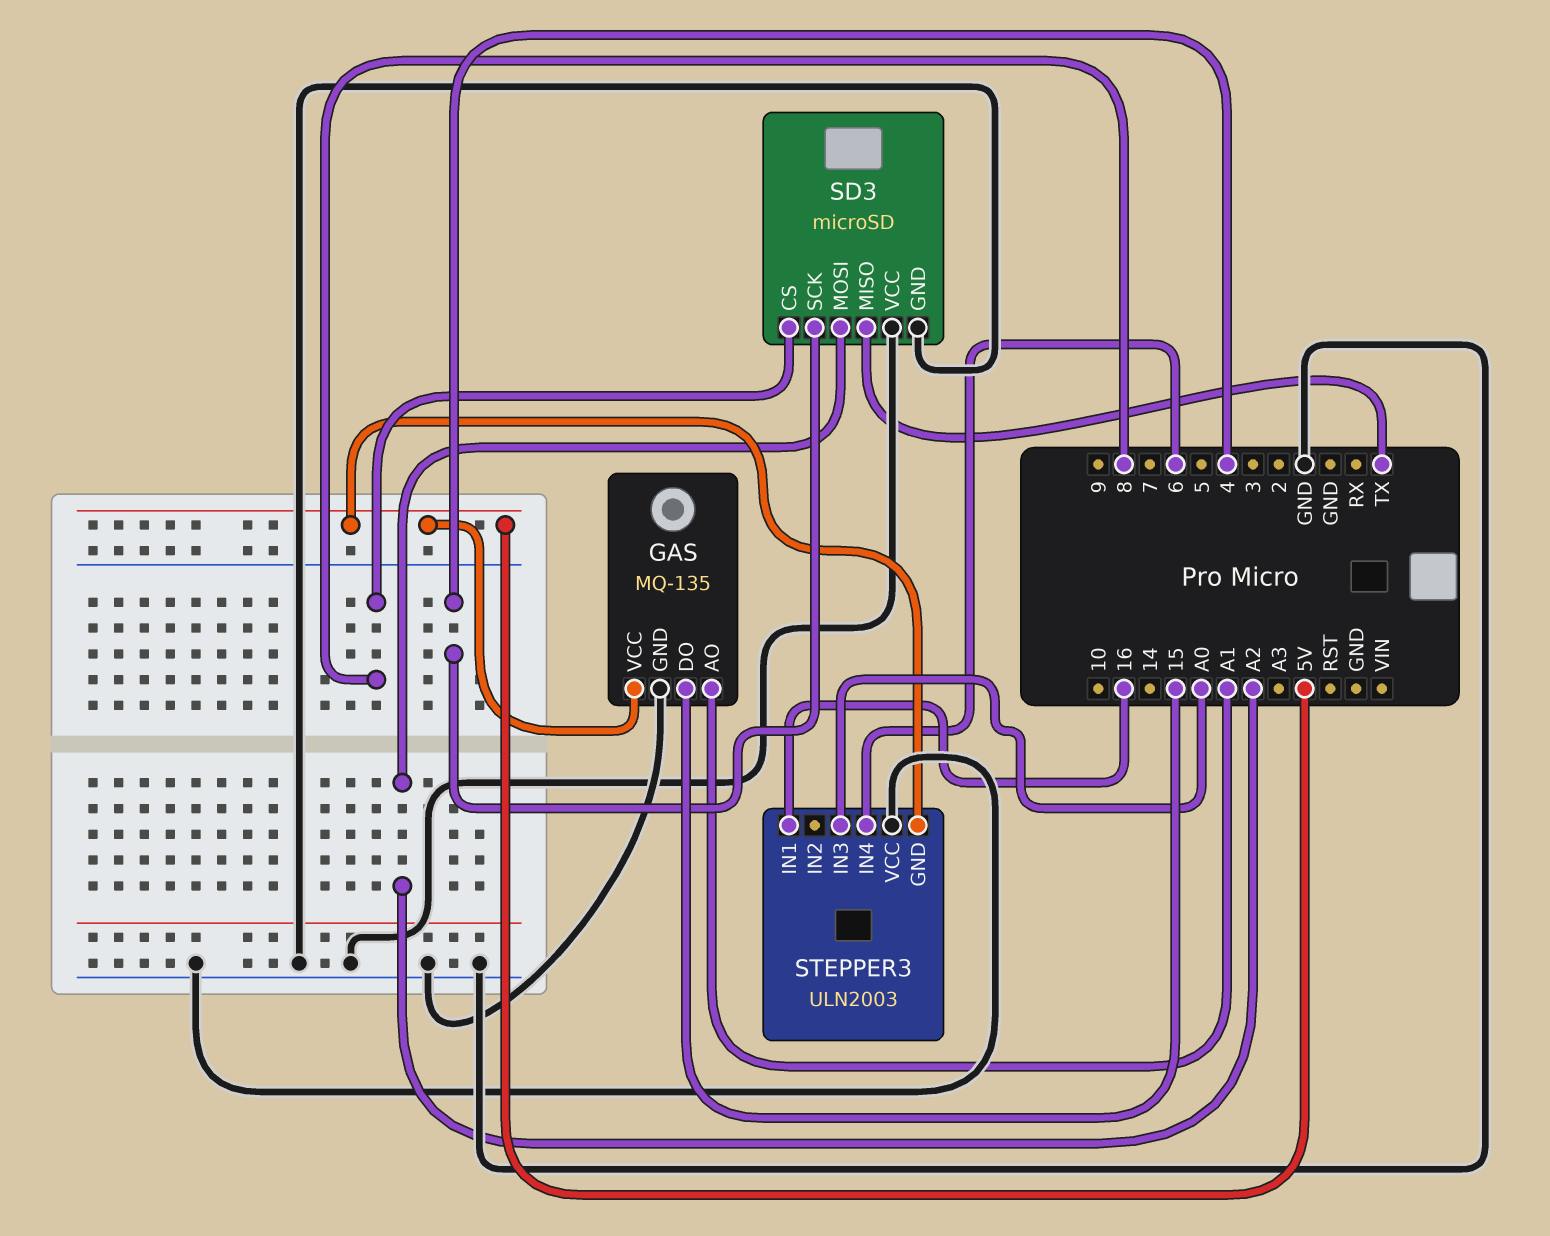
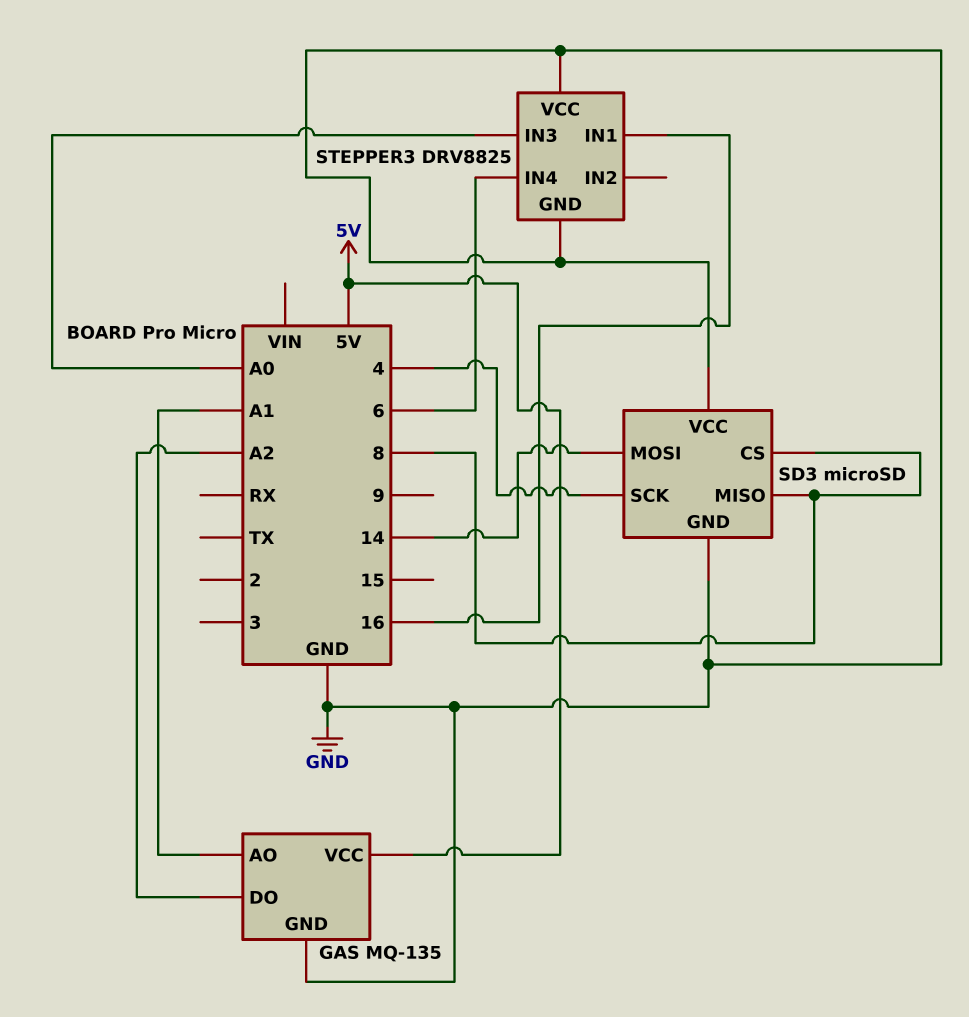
GAS pin DO: 15 -> A2
SD3 pin MISO: TX -> 8
SD3 pin MOSI: A2 -> 14
STEPPER3: ULN2003 -> DRV8825
STEPPER3 pin GND: 5V -> GND

